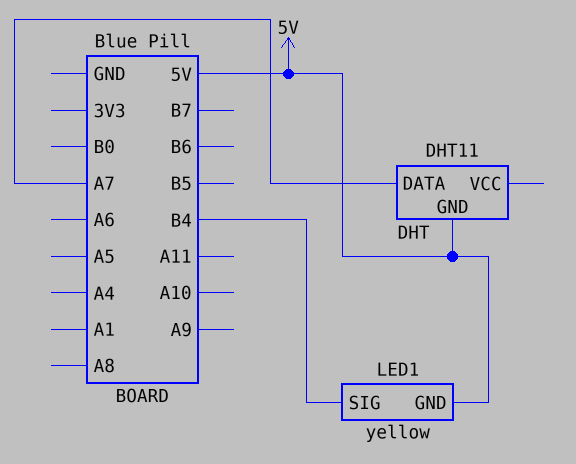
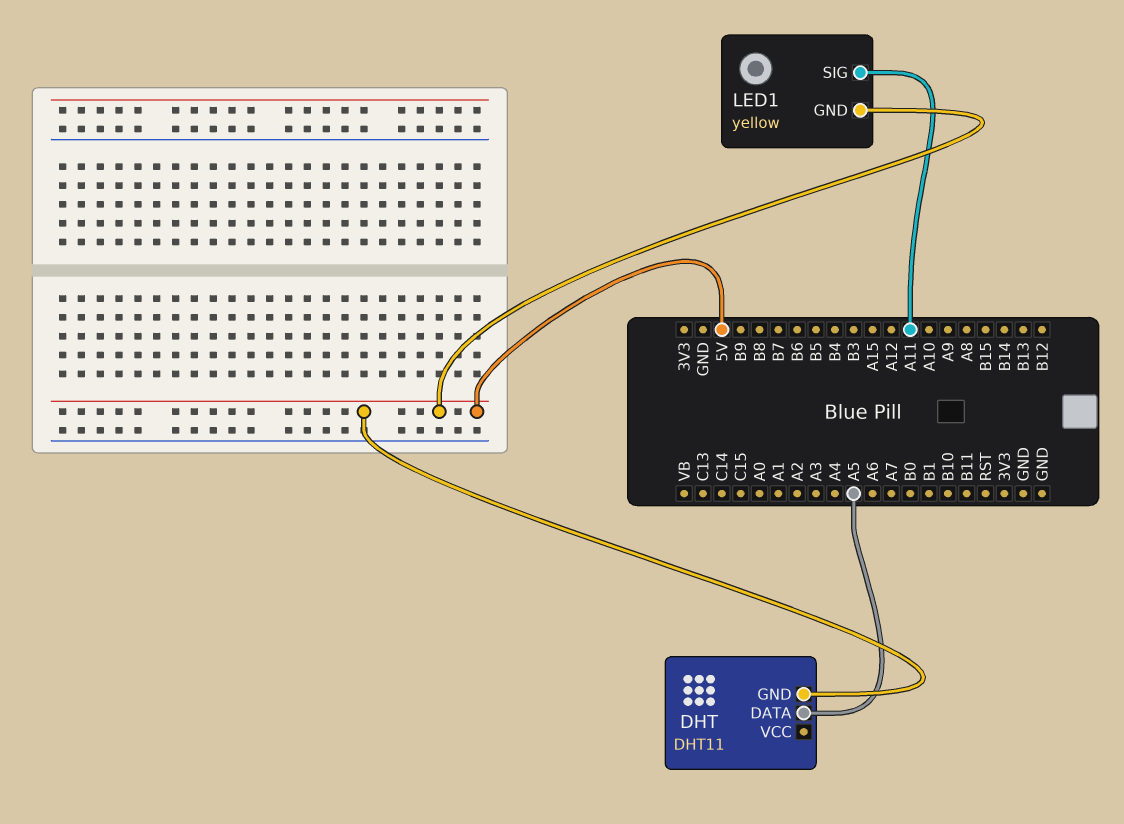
DHT pin DATA: A7 -> A5
LED1 pin SIG: B4 -> A11

